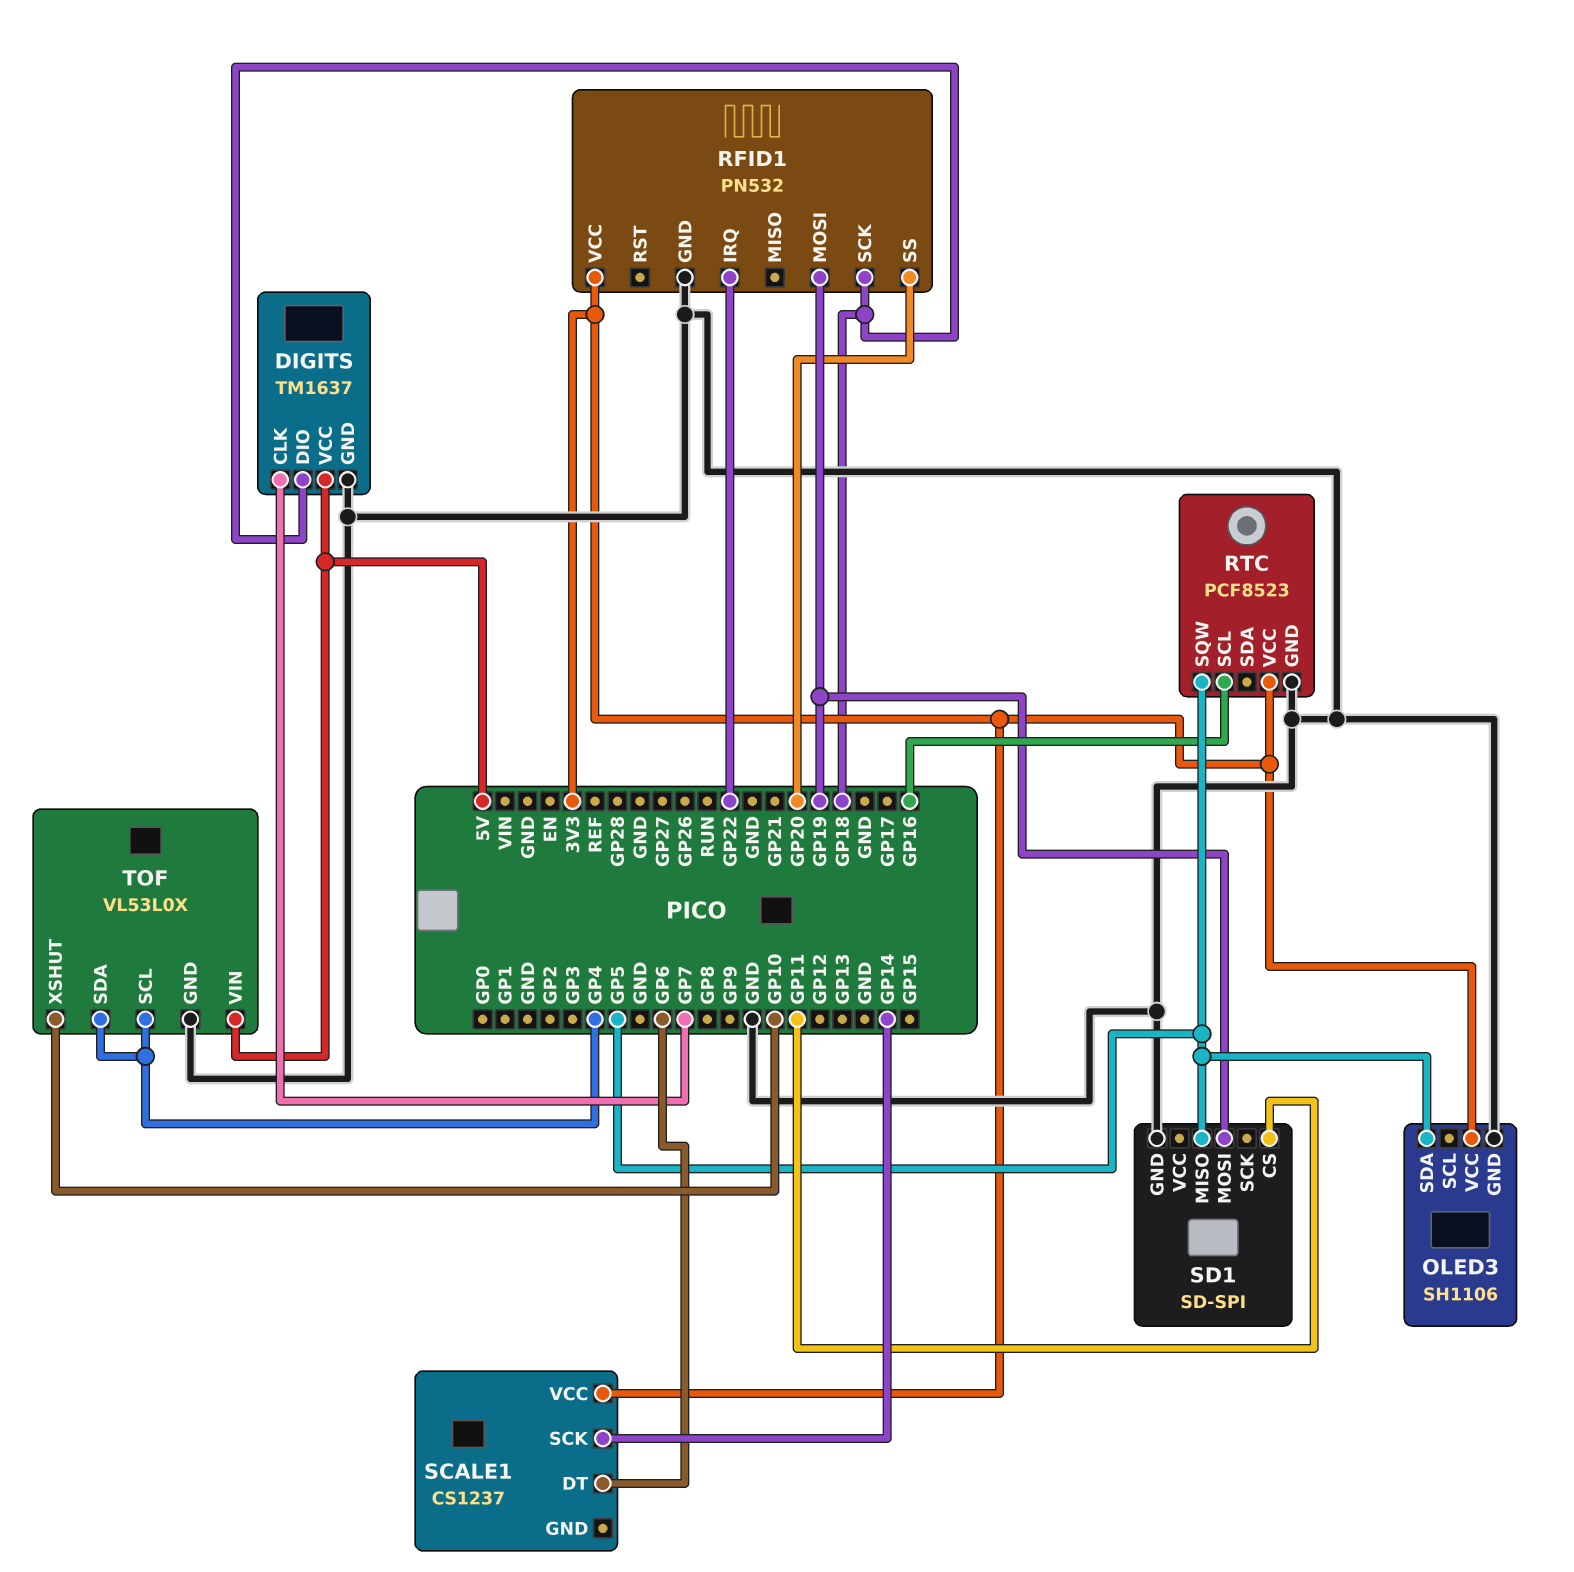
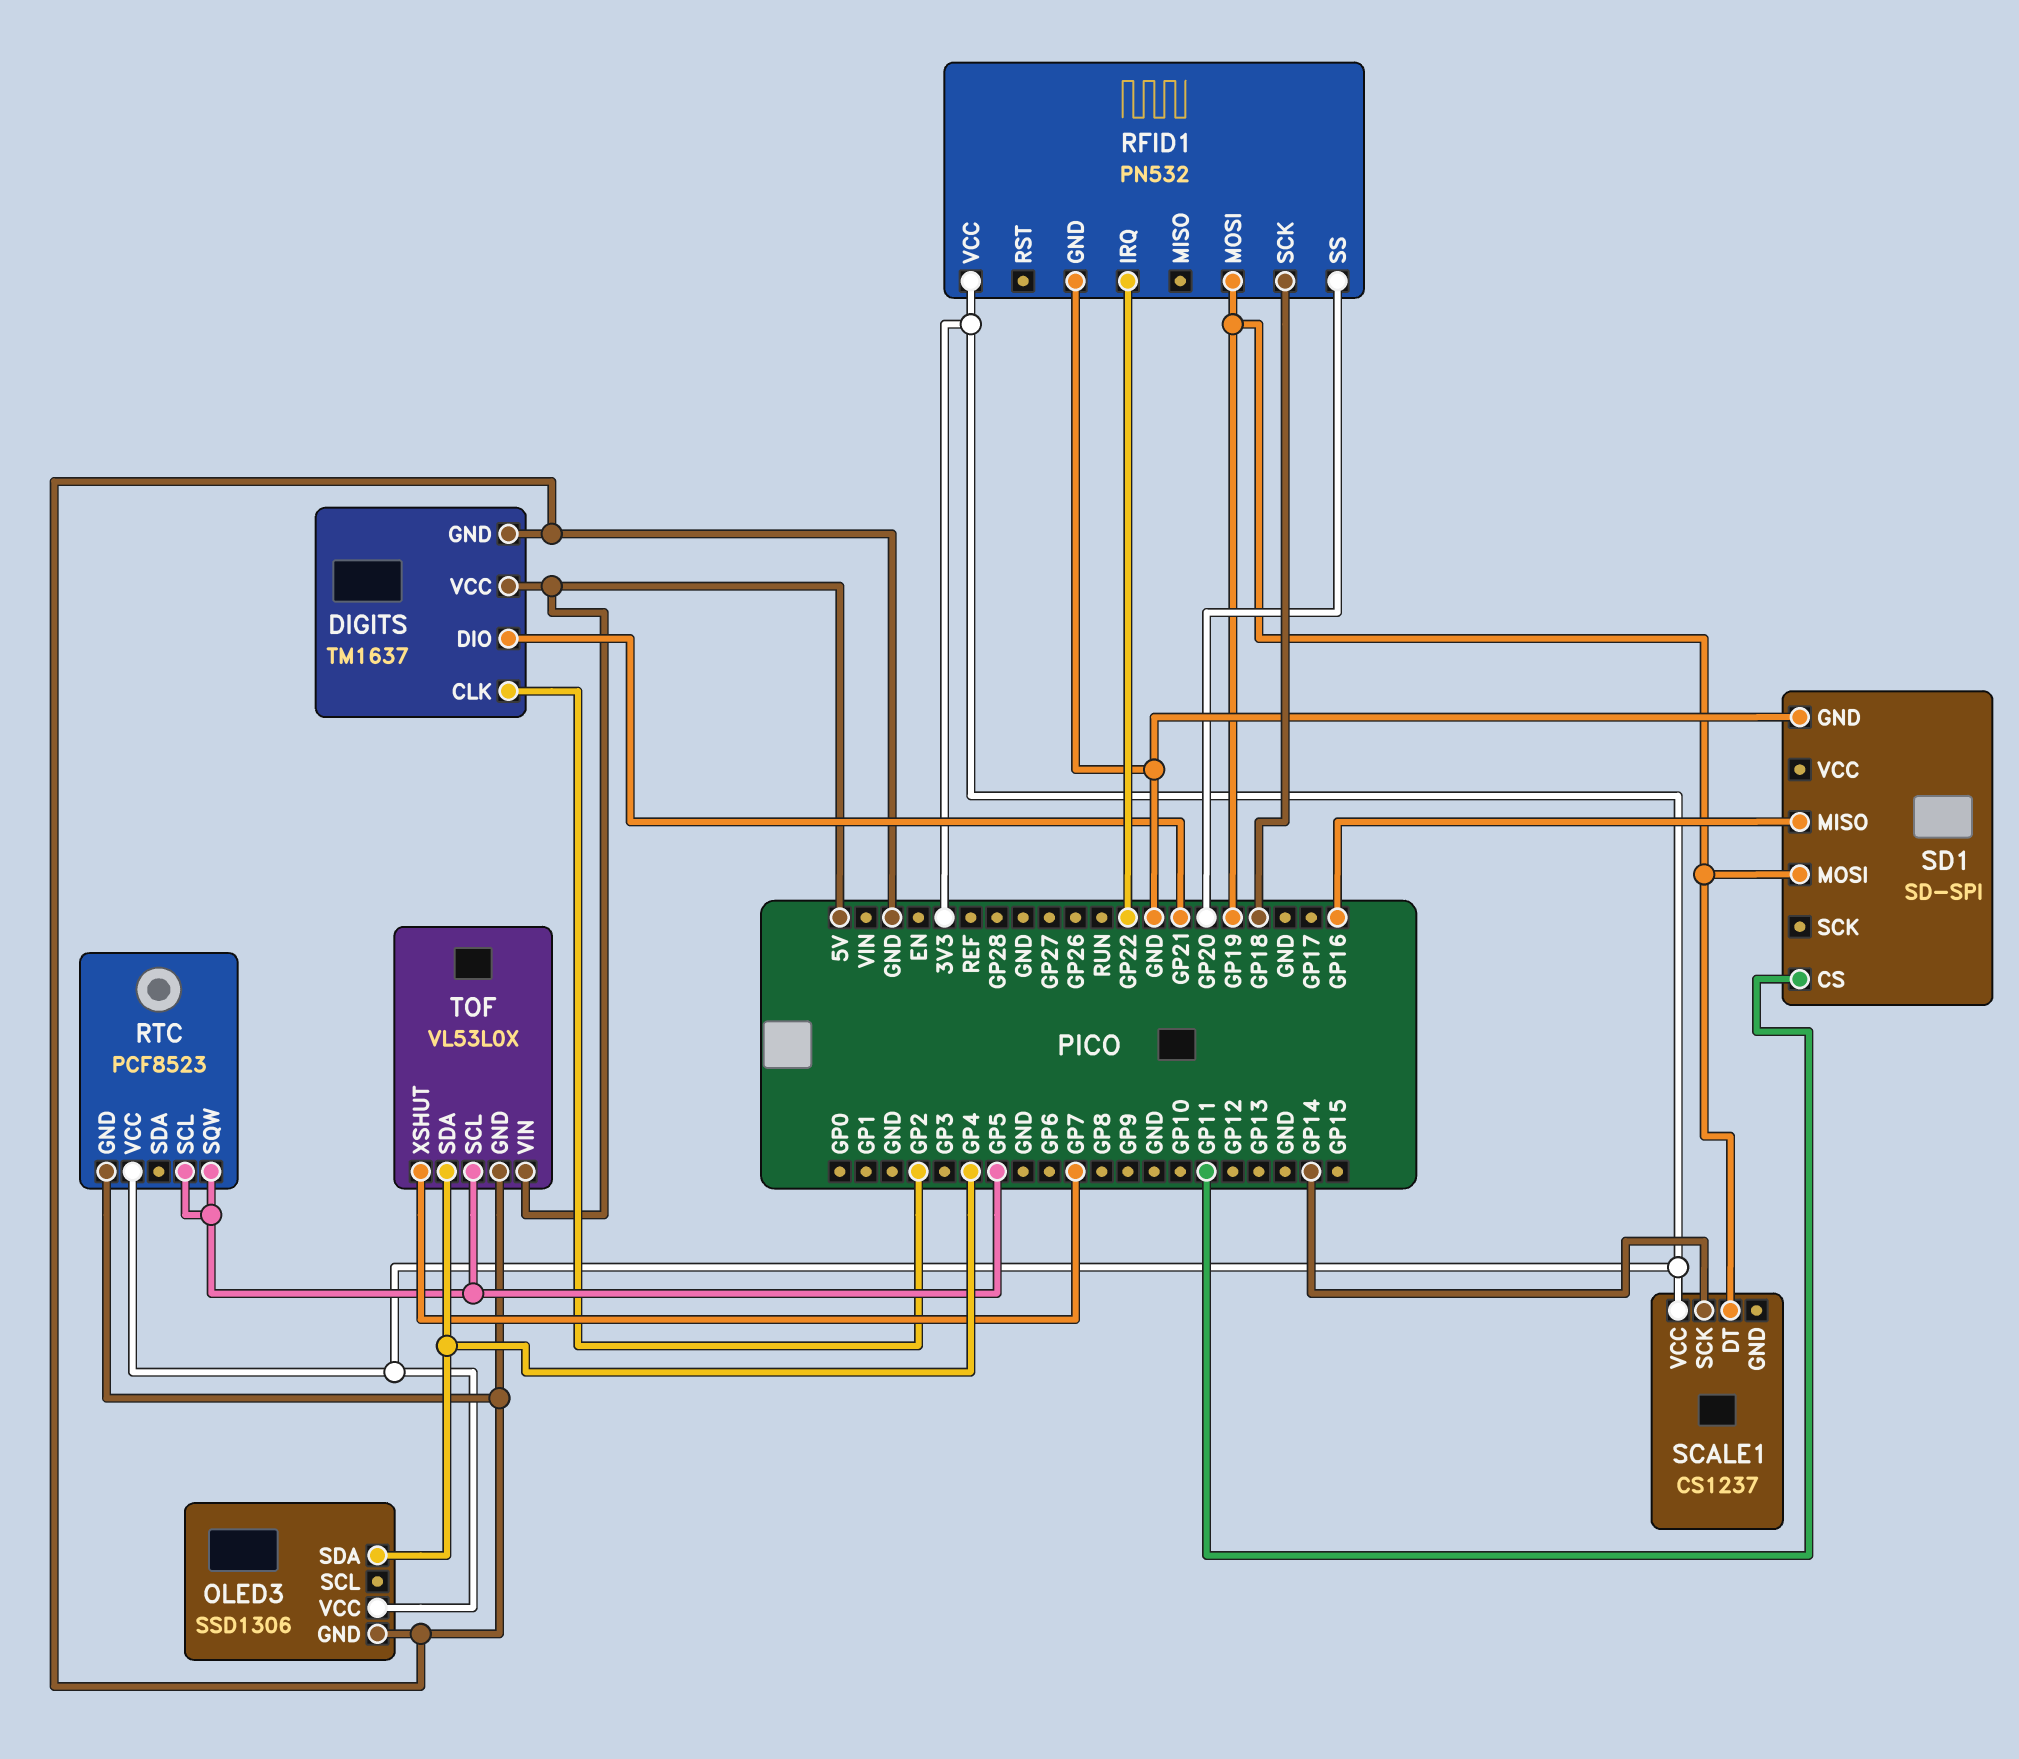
DIGITS pin CLK: GP7 -> GP2
DIGITS pin DIO: GP18 -> GP21
OLED3: SH1106 -> SSD1306
OLED3 pin SDA: GP5 -> GP4
RTC pin SCL: GP16 -> GP5
SCALE1 pin DT: GP6 -> GP19
SD1 pin MISO: GP5 -> GP16
TOF pin SCL: GP4 -> GP5
TOF pin XSHUT: GP10 -> GP7

